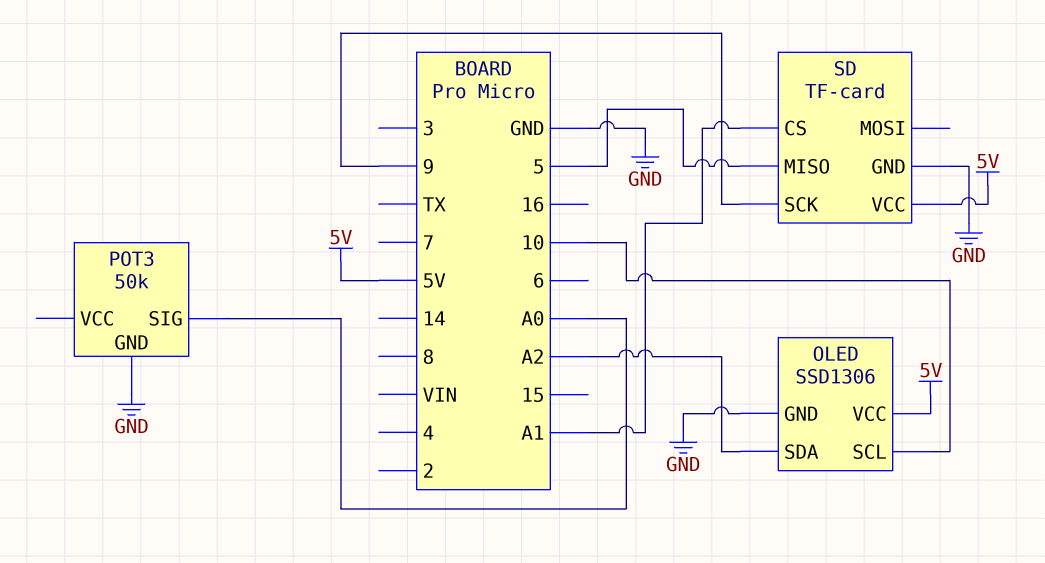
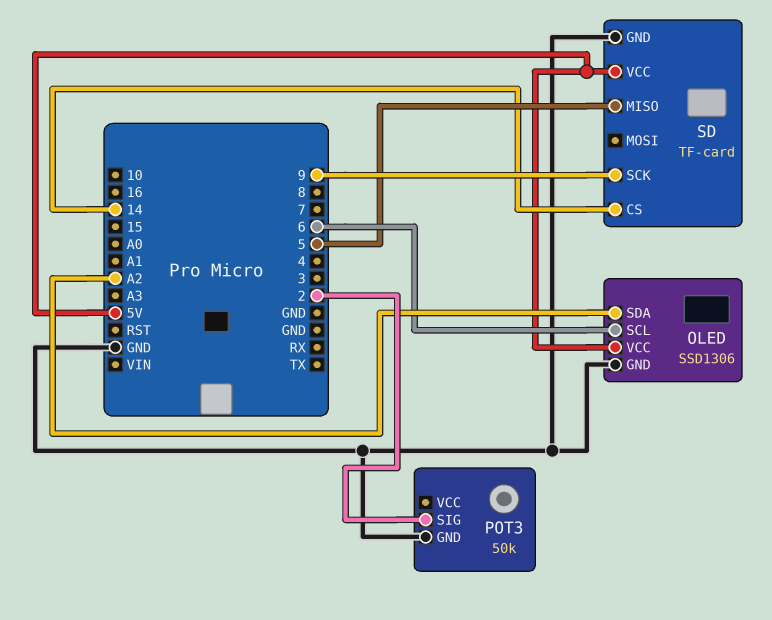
OLED pin SCL: 10 -> 6
POT3 pin SIG: A0 -> 2
SD pin CS: A1 -> 14

